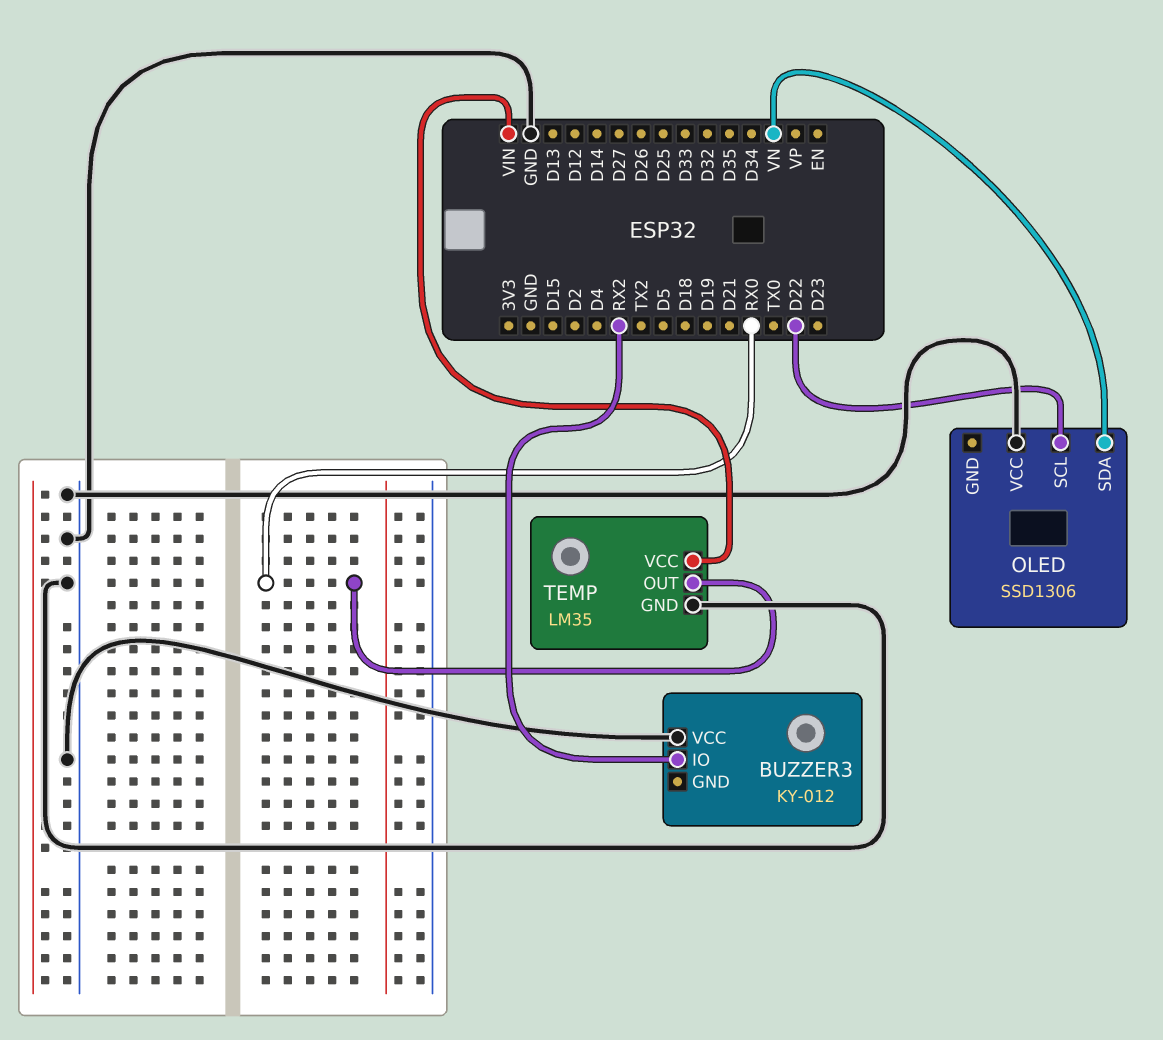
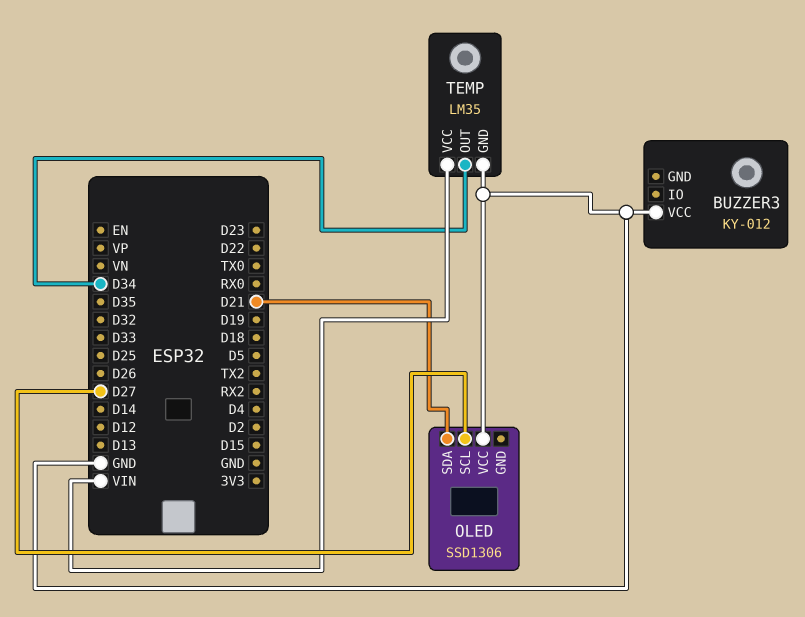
BUZZER3 pin IO: RX2 -> none
OLED pin SCL: D22 -> D27
OLED pin SDA: VN -> D21
TEMP pin OUT: RX0 -> D34

